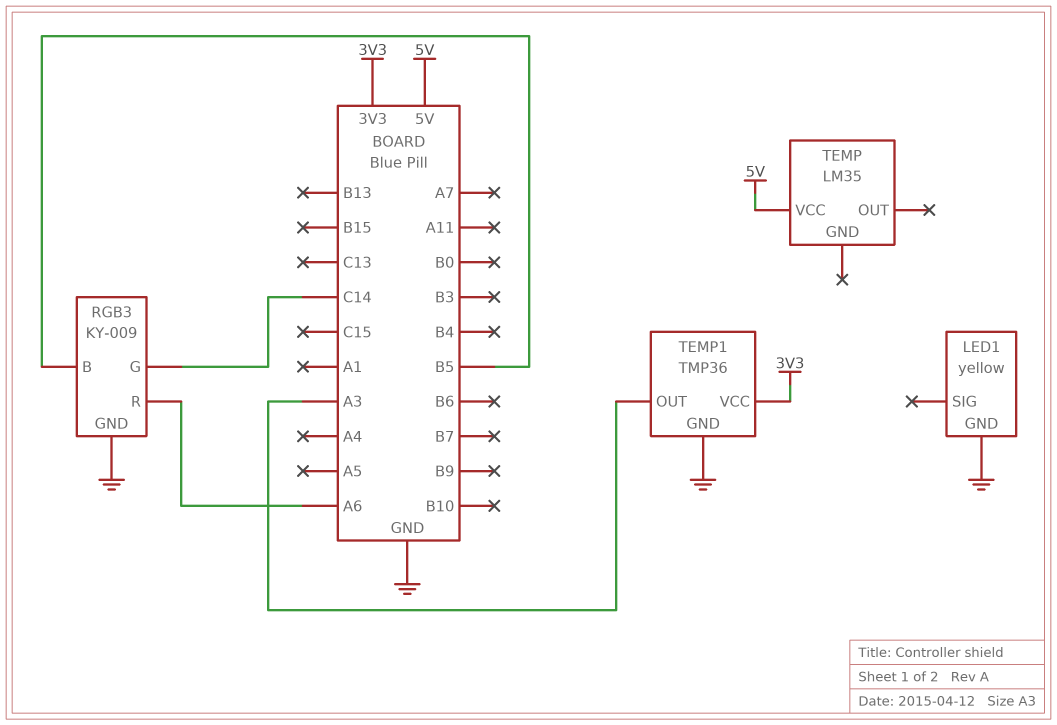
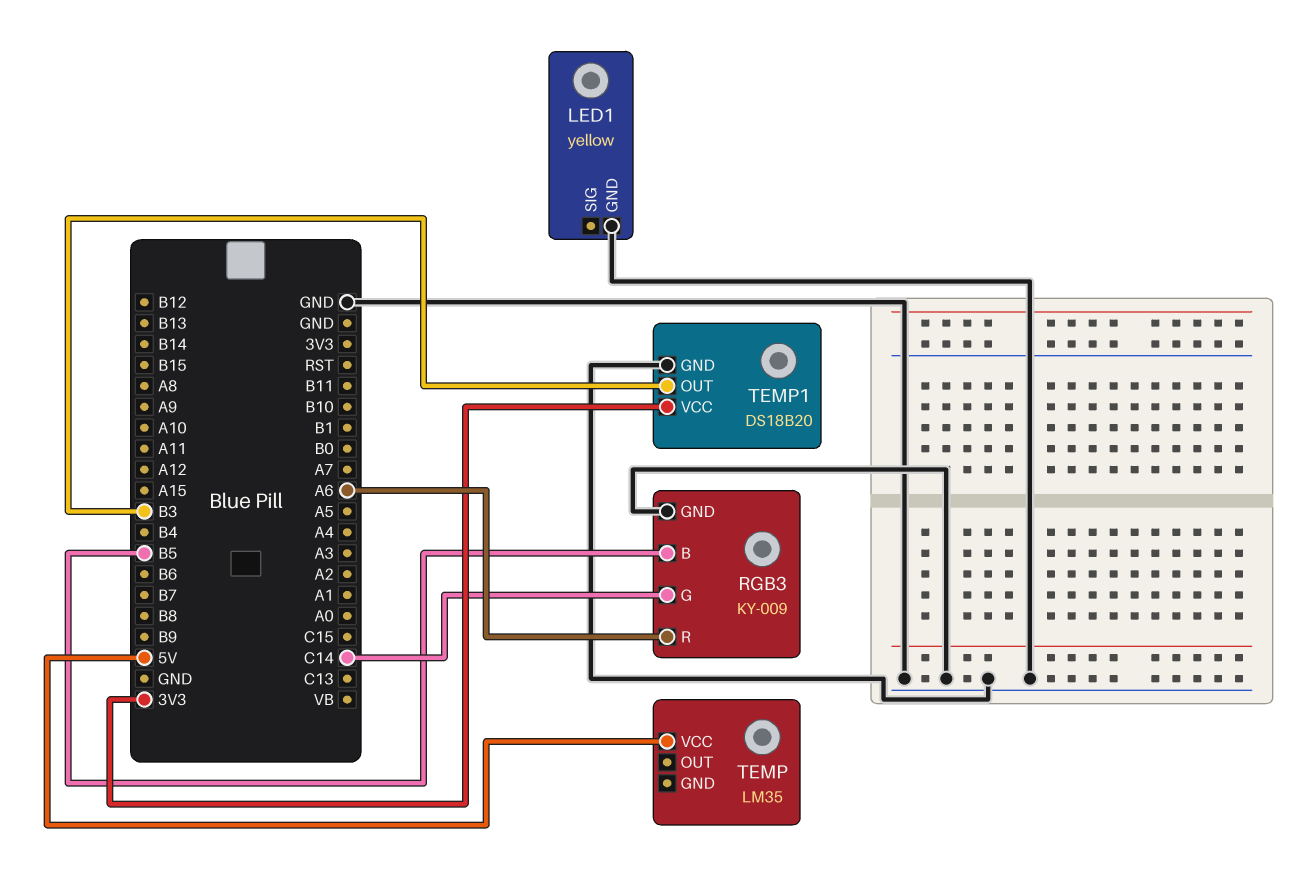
TEMP1: TMP36 -> DS18B20
TEMP1 pin OUT: A3 -> B3

